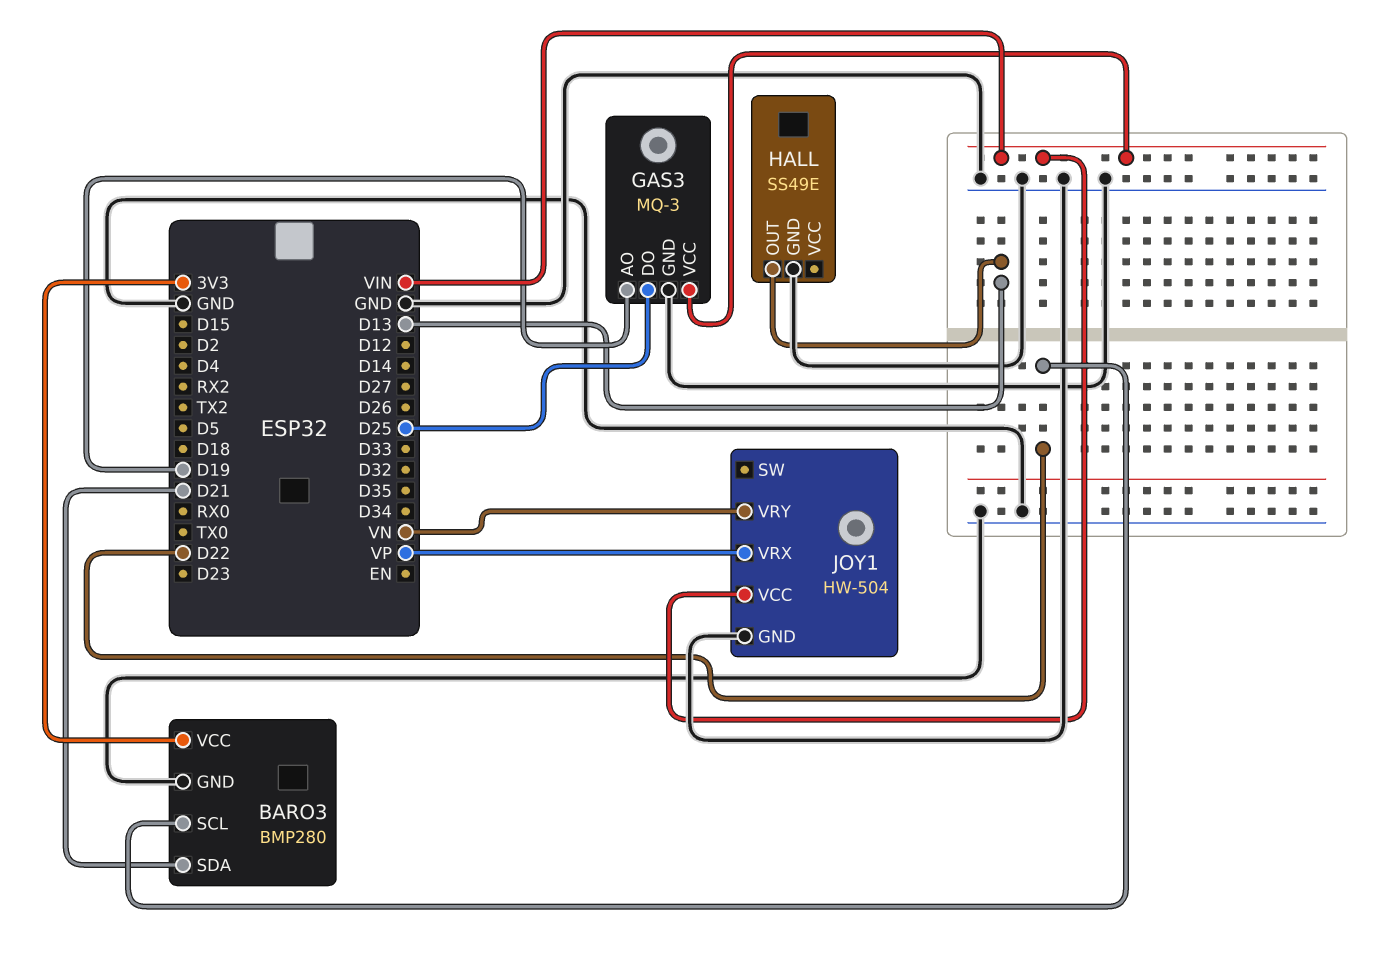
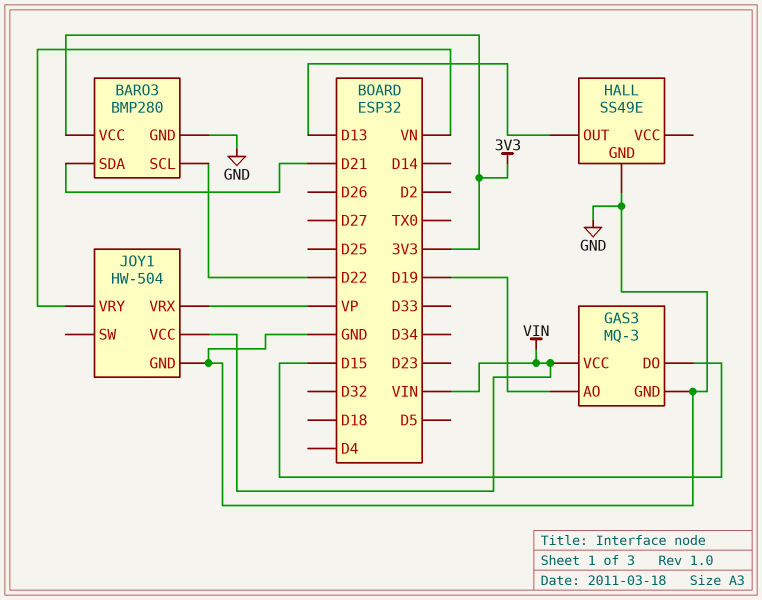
GAS3 pin DO: D25 -> D15

